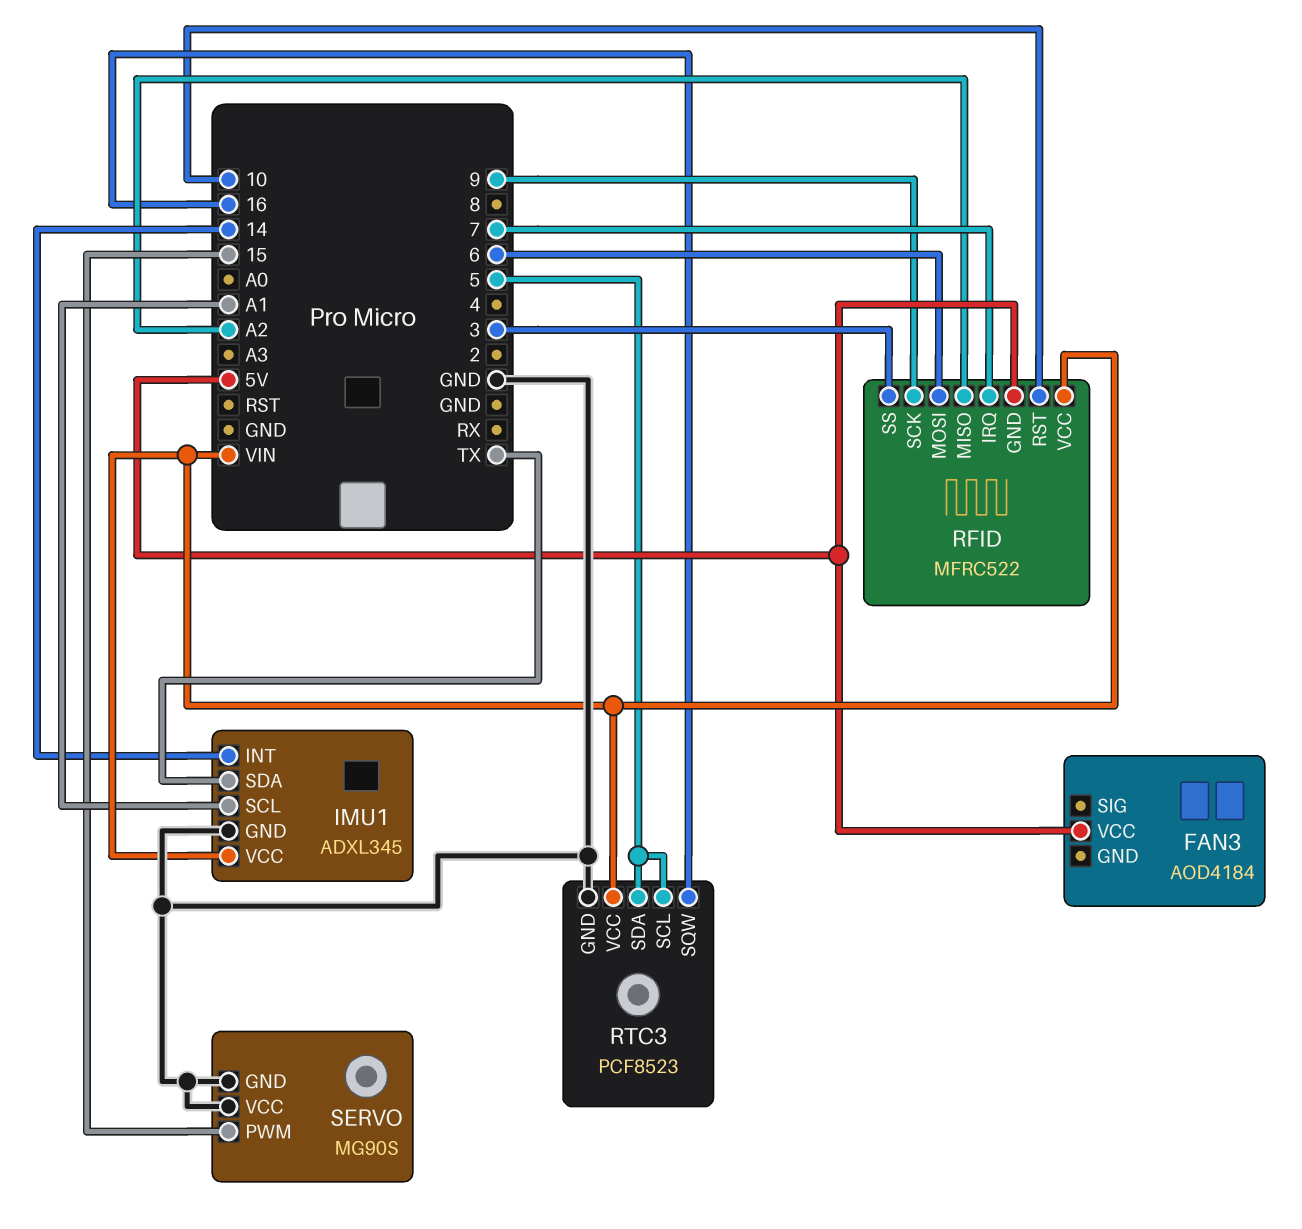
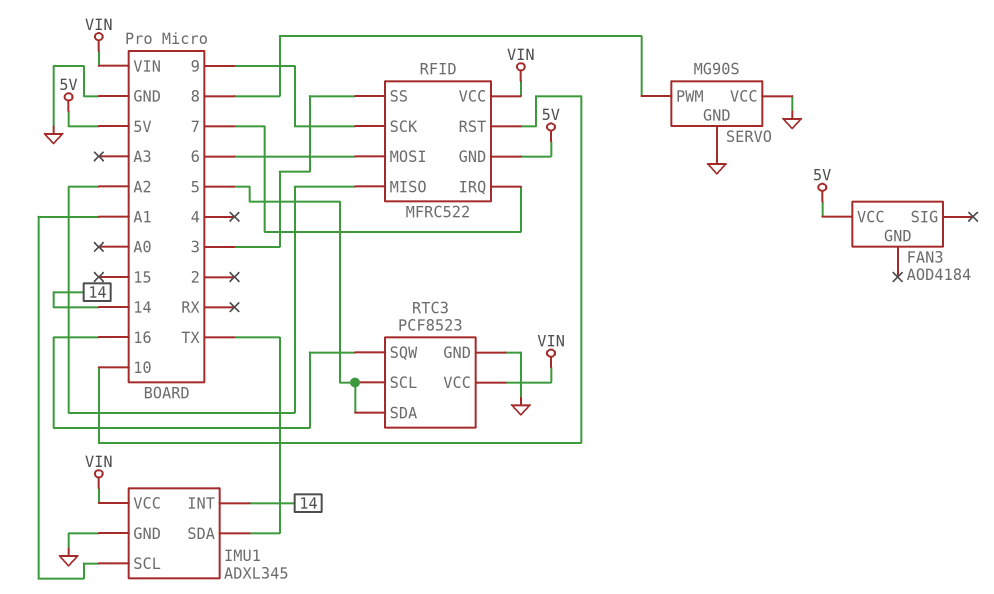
SERVO pin PWM: 15 -> 8

